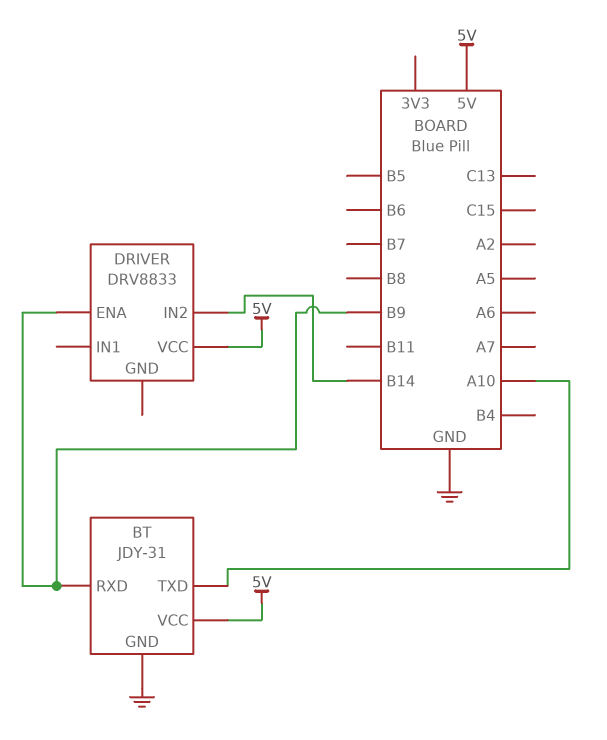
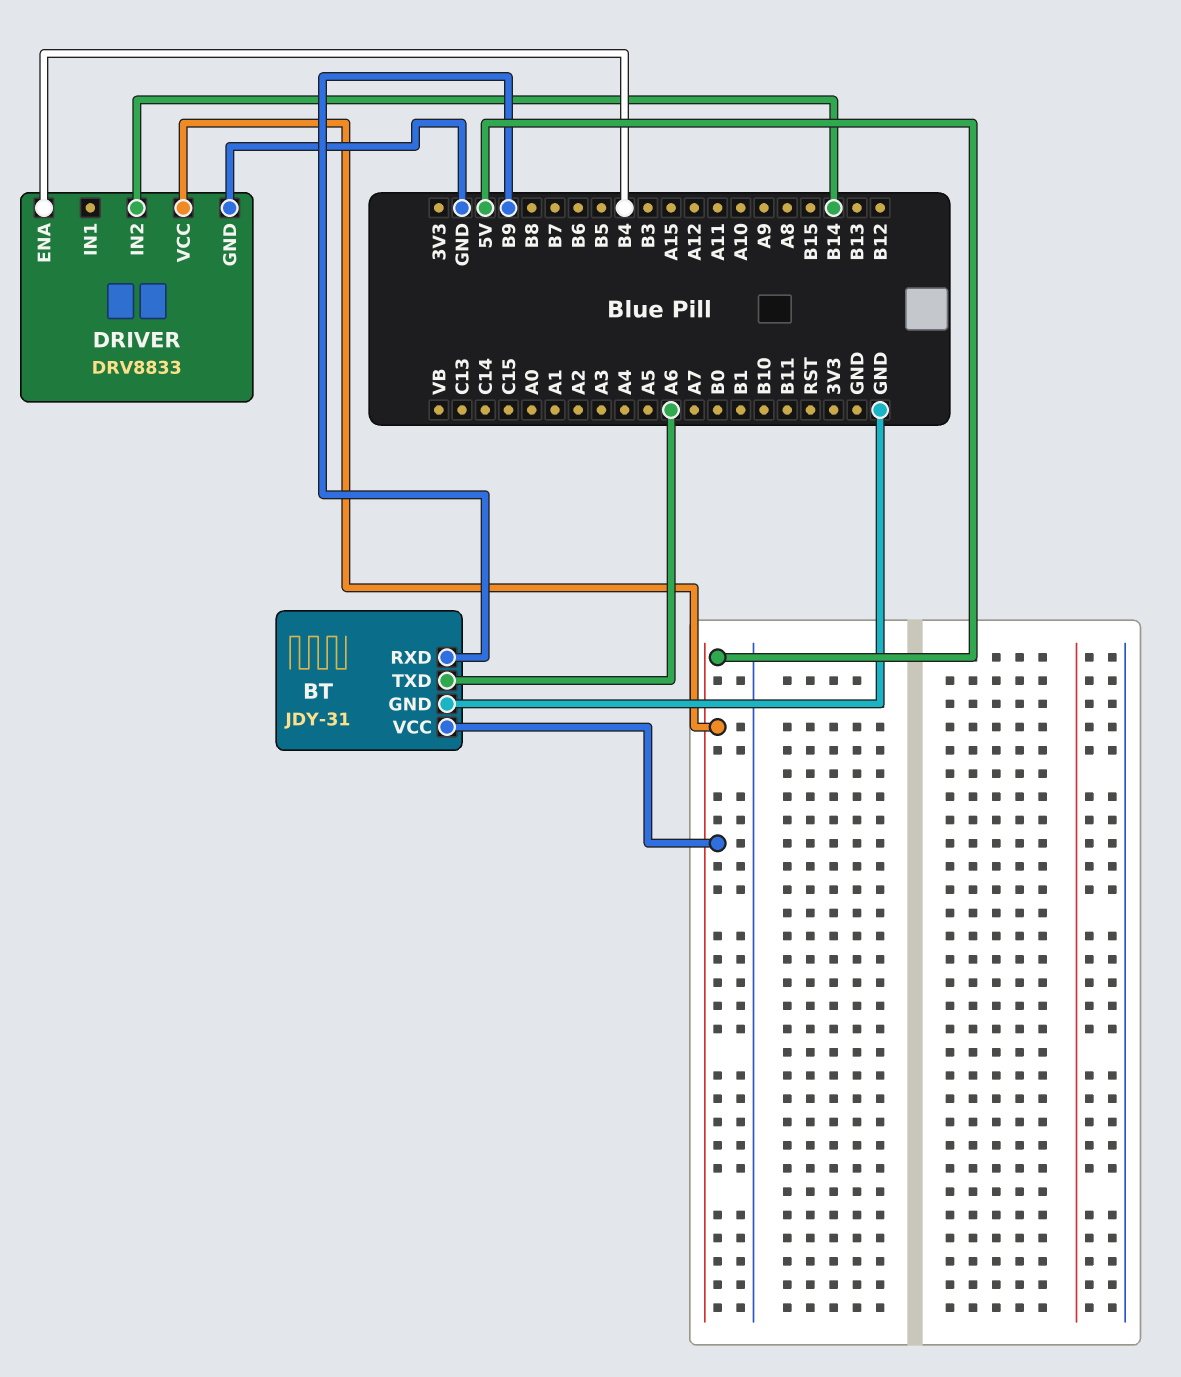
BT pin TXD: A10 -> A6
DRIVER pin ENA: B9 -> B4
DRIVER pin GND: none -> GND

